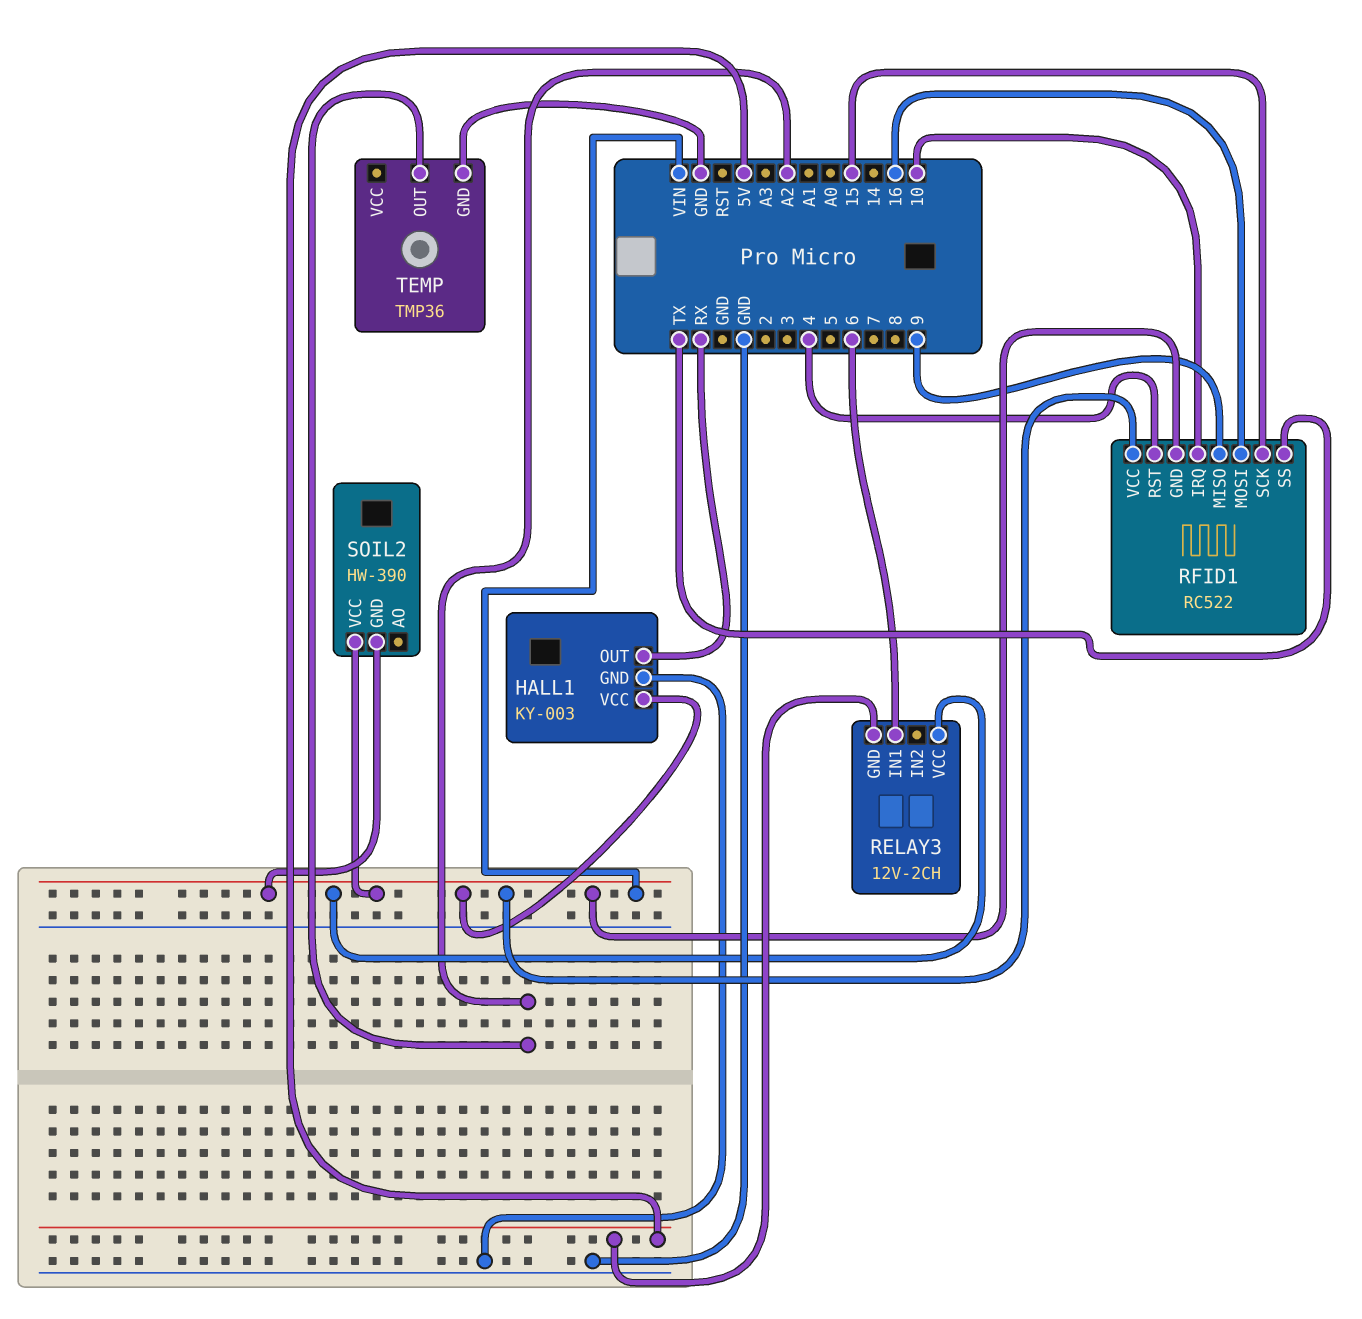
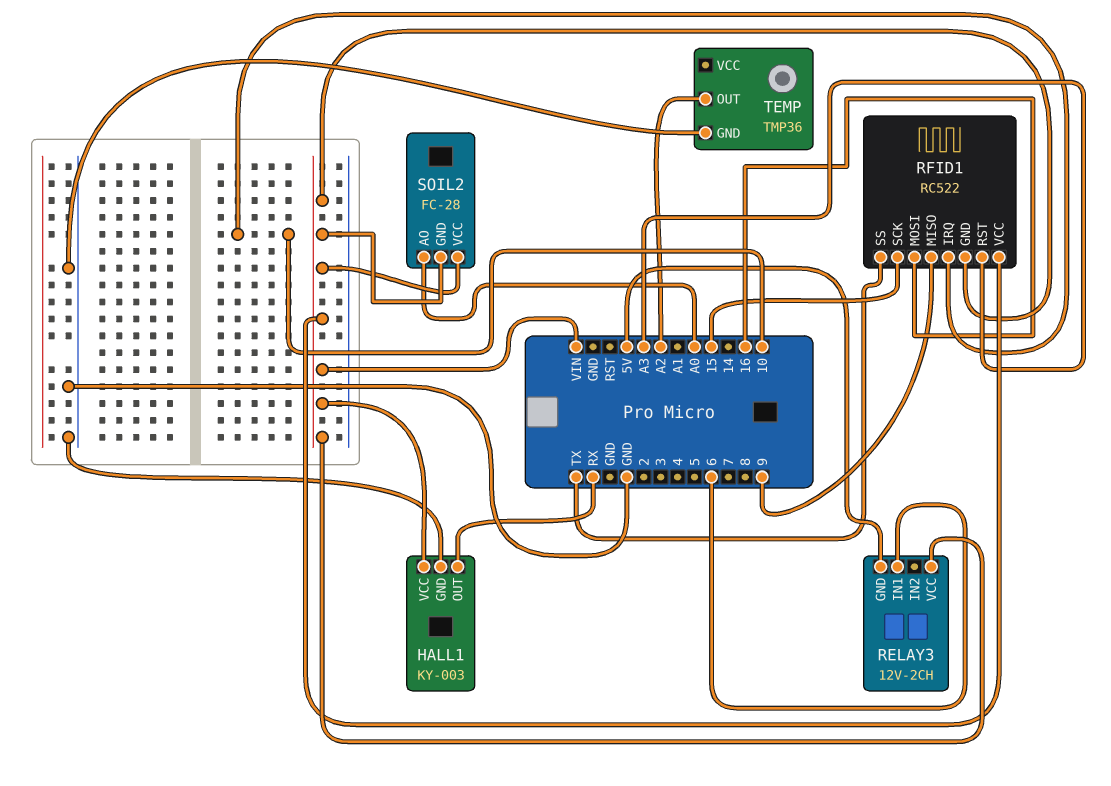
RFID1 pin RST: 4 -> A3
SOIL2: HW-390 -> FC-28
SOIL2 pin AO: none -> A0

